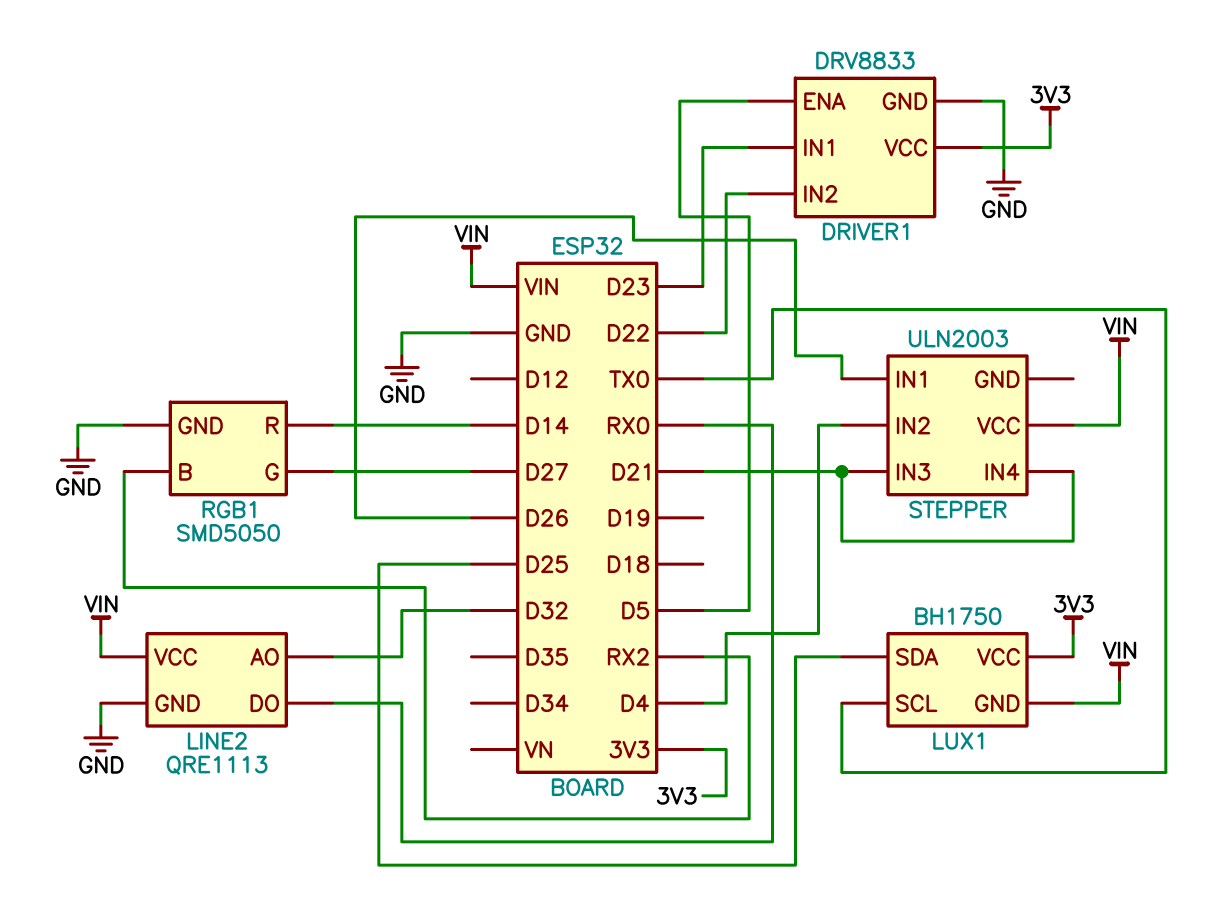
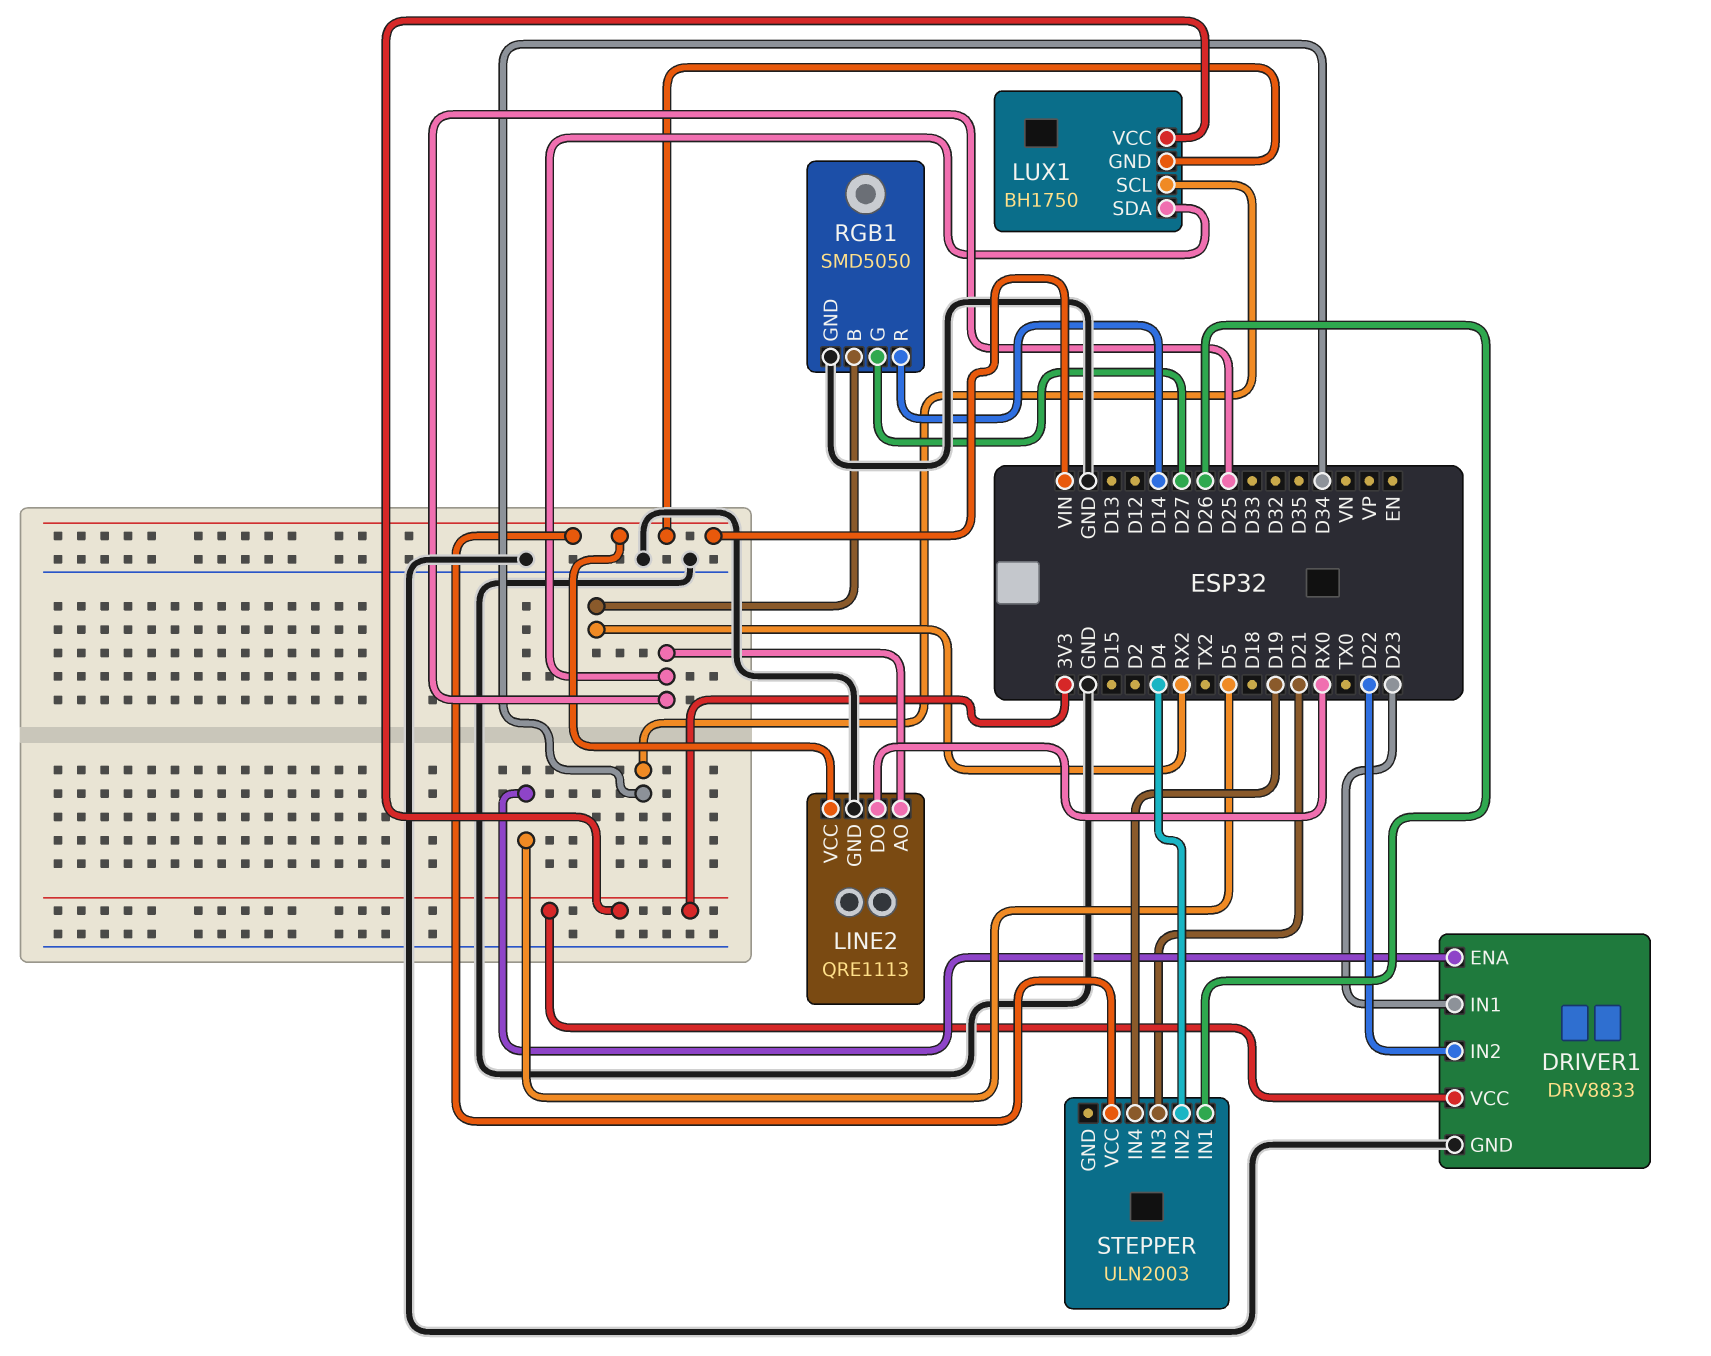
LINE2 pin AO: D32 -> D25
LUX1 pin SCL: TX0 -> D34
STEPPER pin IN4: D21 -> D19

